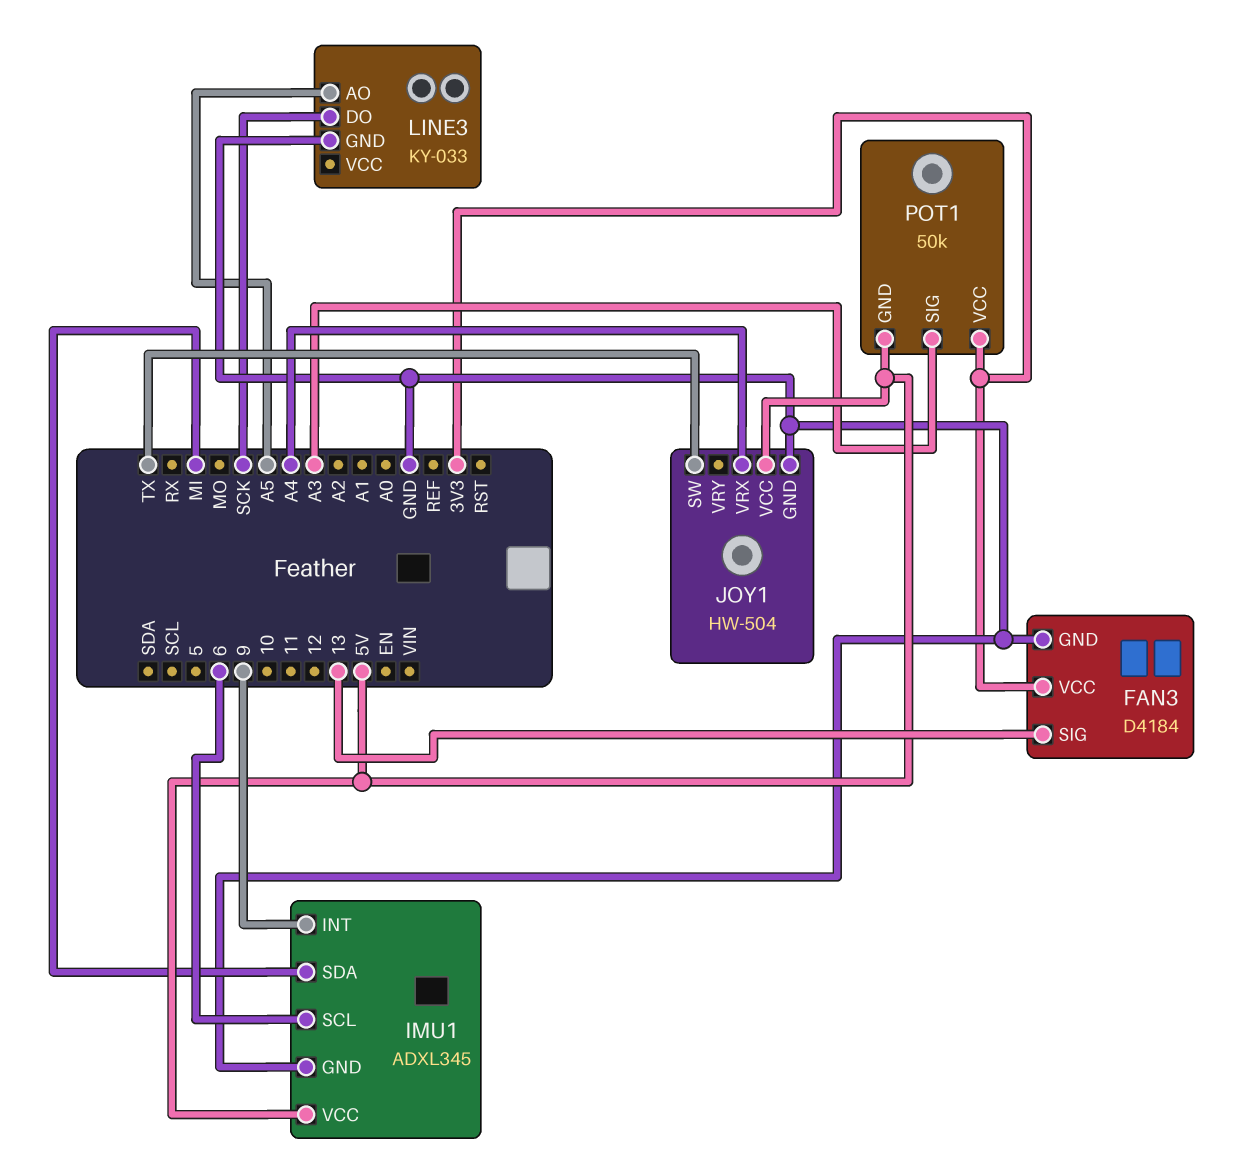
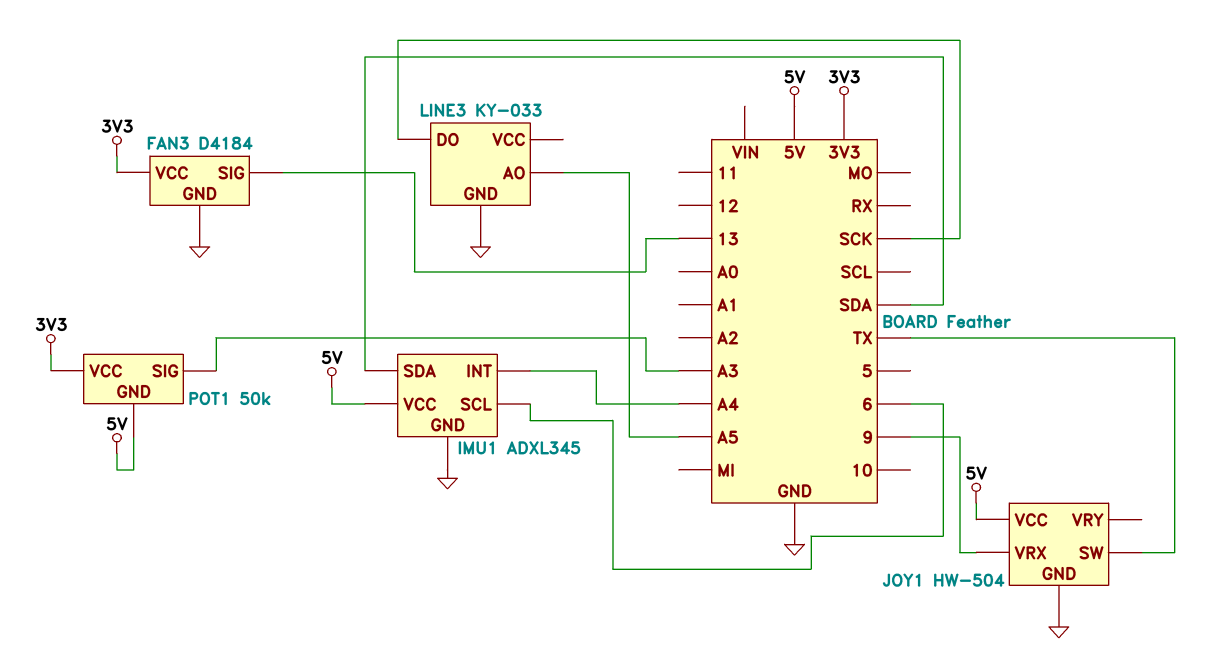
IMU1 pin INT: 9 -> A4
IMU1 pin SDA: MI -> SDA
JOY1 pin VRX: A4 -> 9

